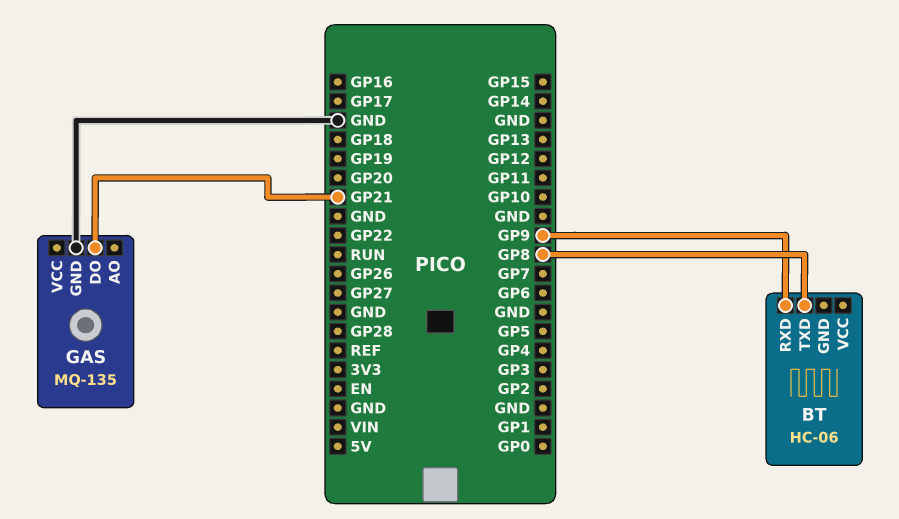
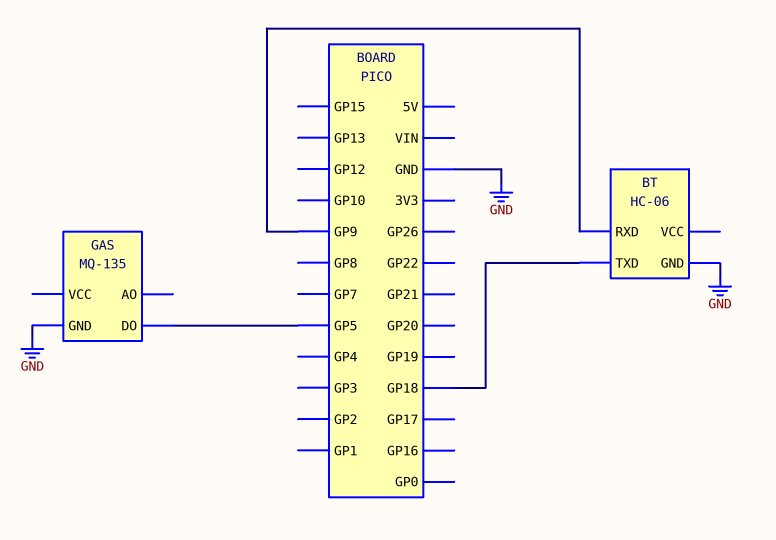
BT pin GND: none -> GND
BT pin TXD: GP8 -> GP18
GAS pin DO: GP21 -> GP5

